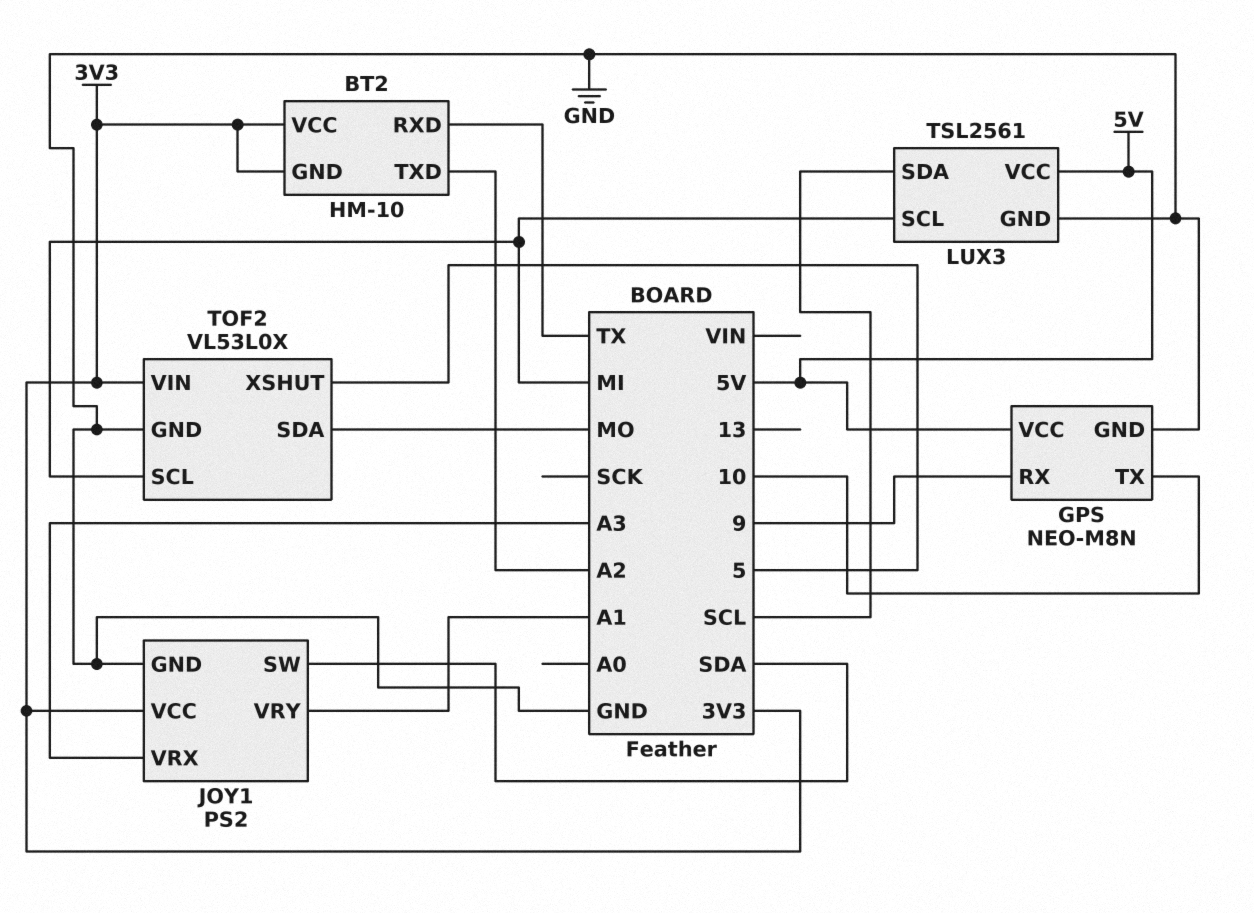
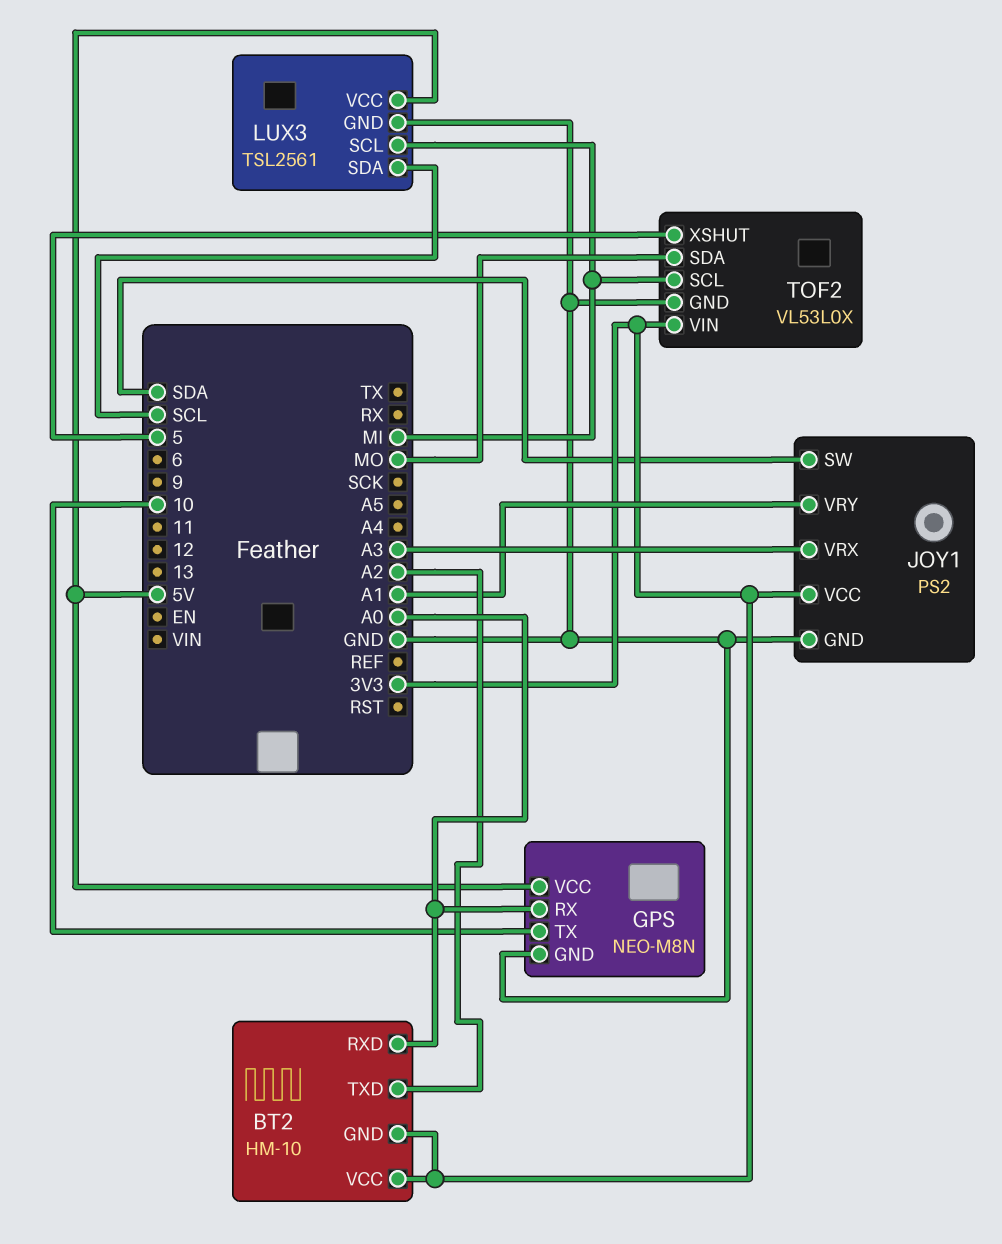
BT2 pin RXD: TX -> A0
GPS pin RX: 9 -> A0

